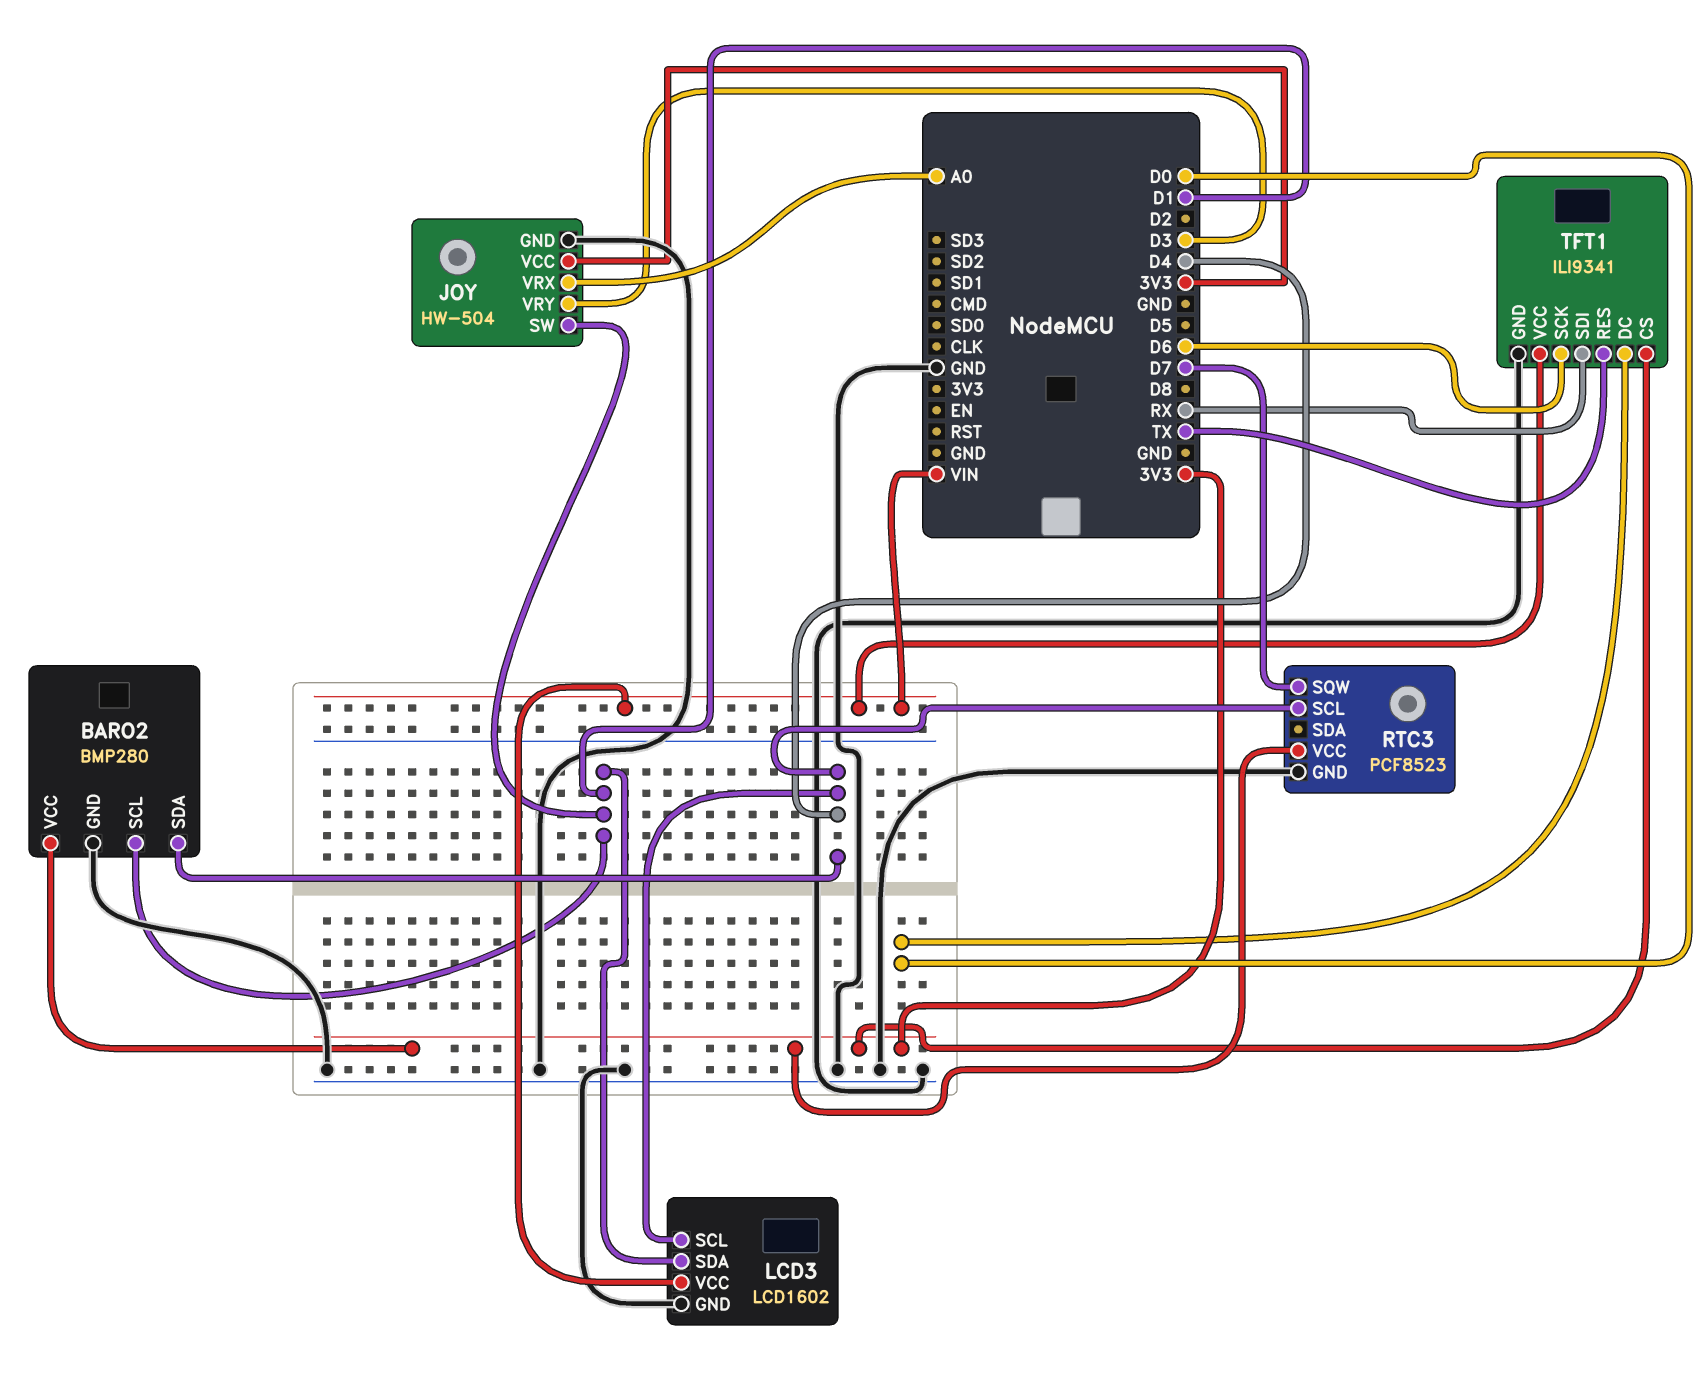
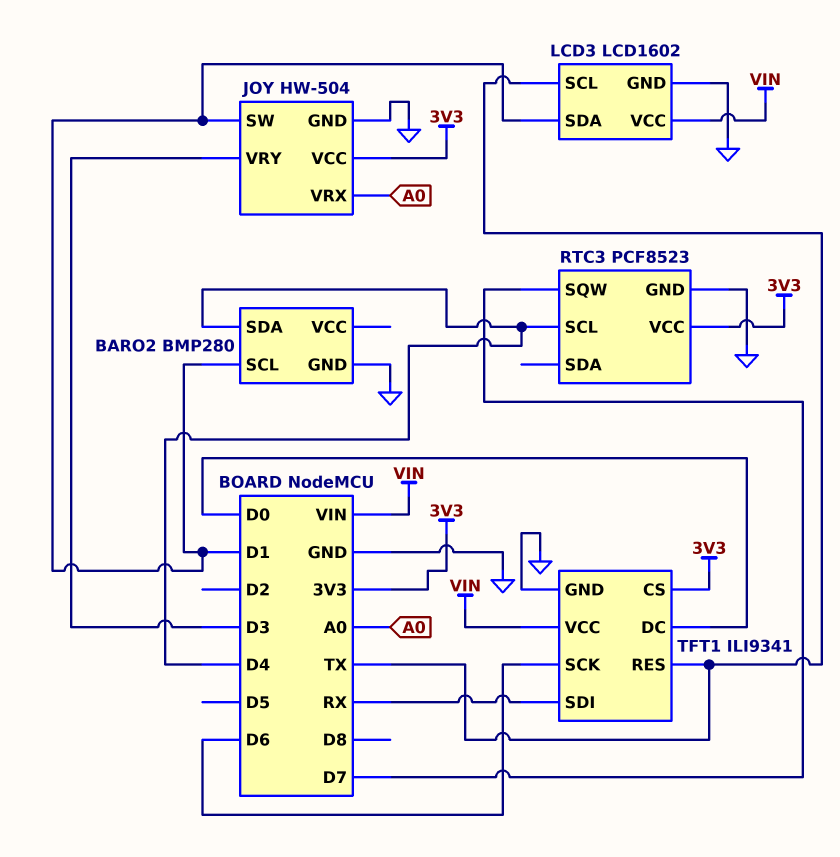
BARO2 pin VCC: 3V3 -> none
LCD3 pin SCL: D4 -> TX

